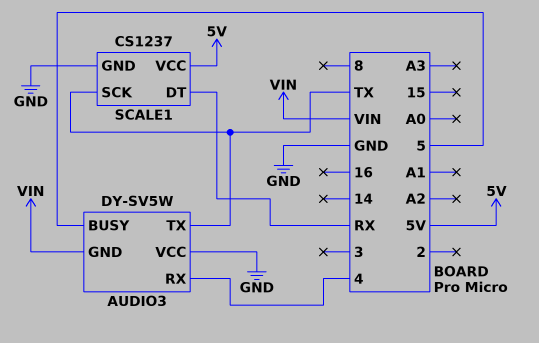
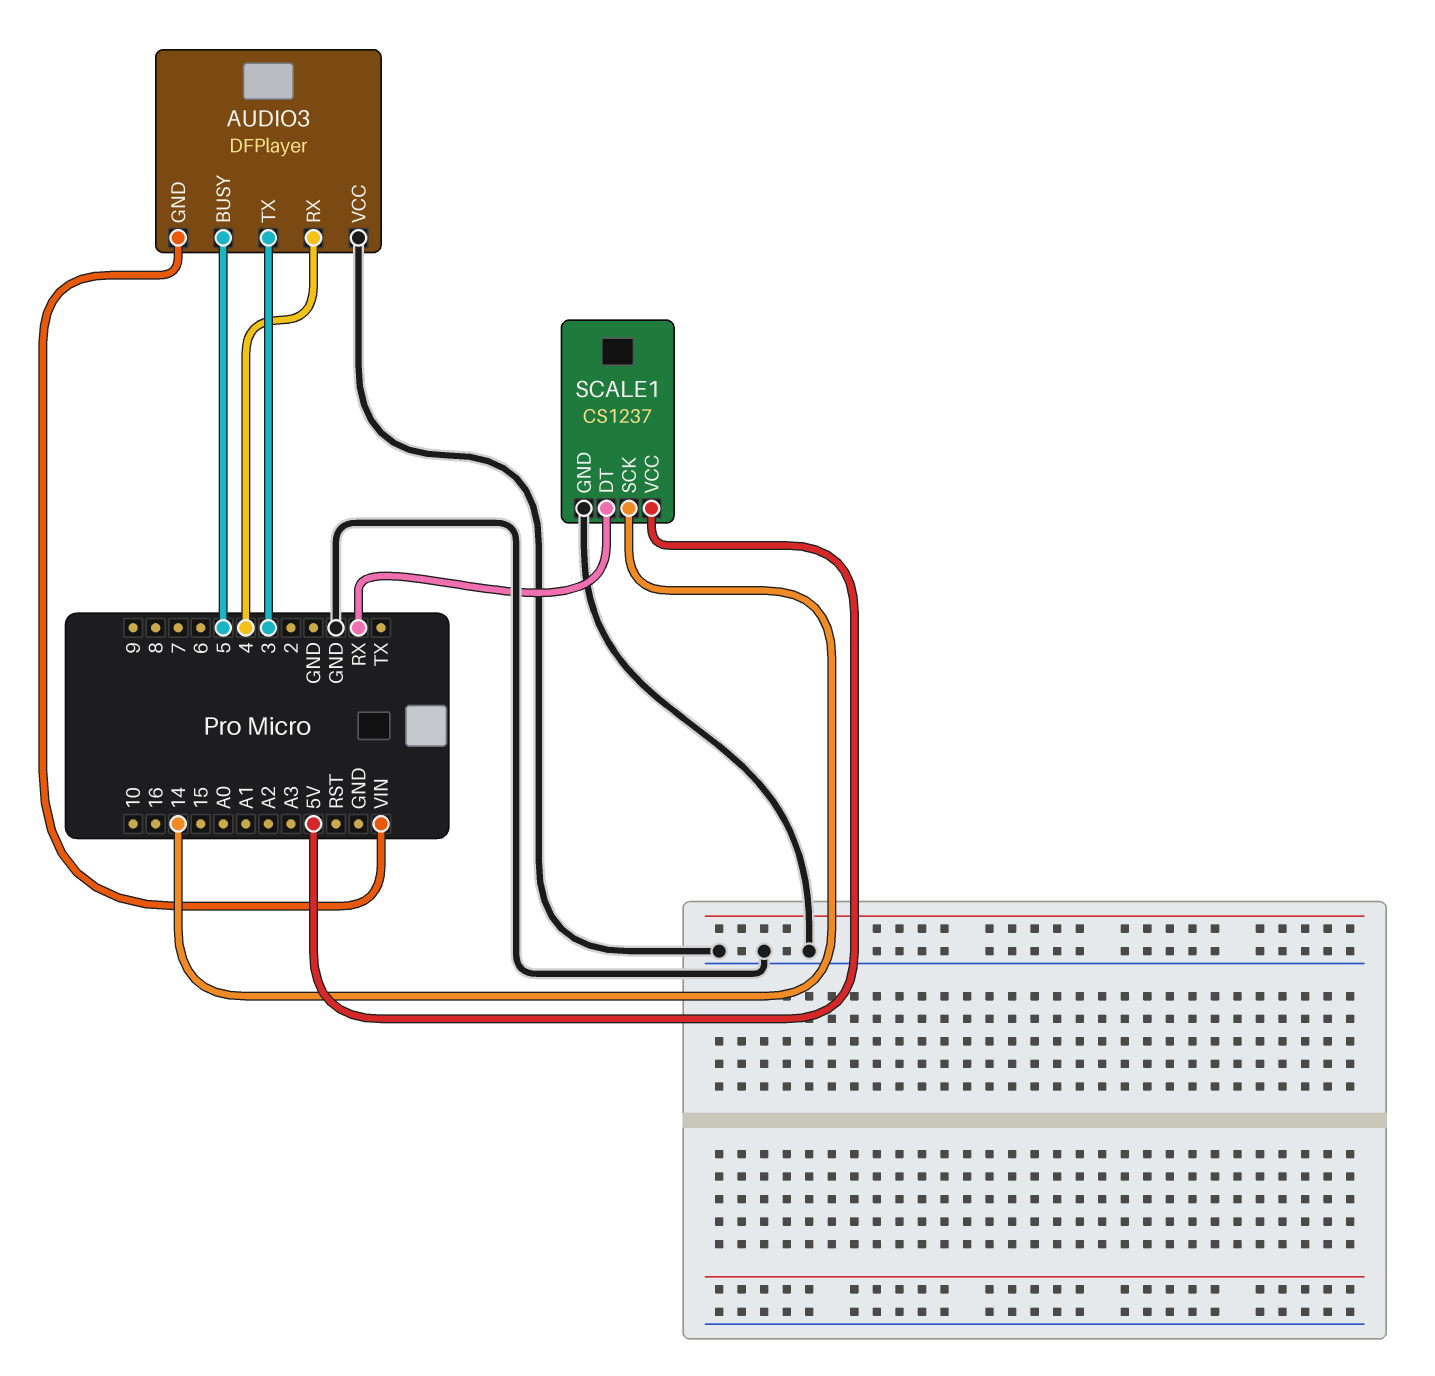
AUDIO3: DY-SV5W -> DFPlayer
AUDIO3 pin TX: TX -> 3
SCALE1 pin SCK: TX -> 14

